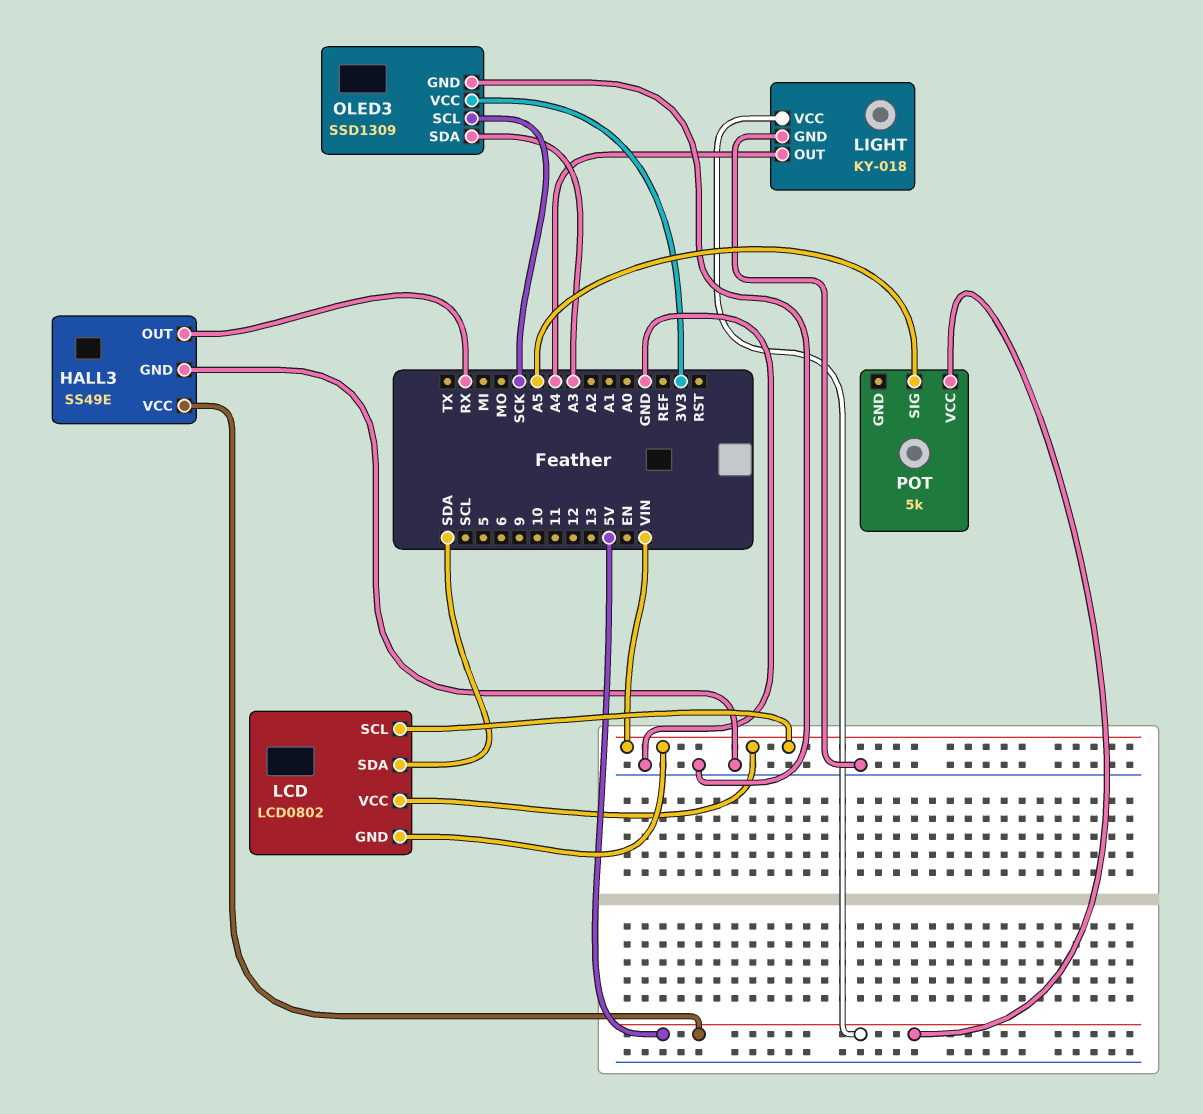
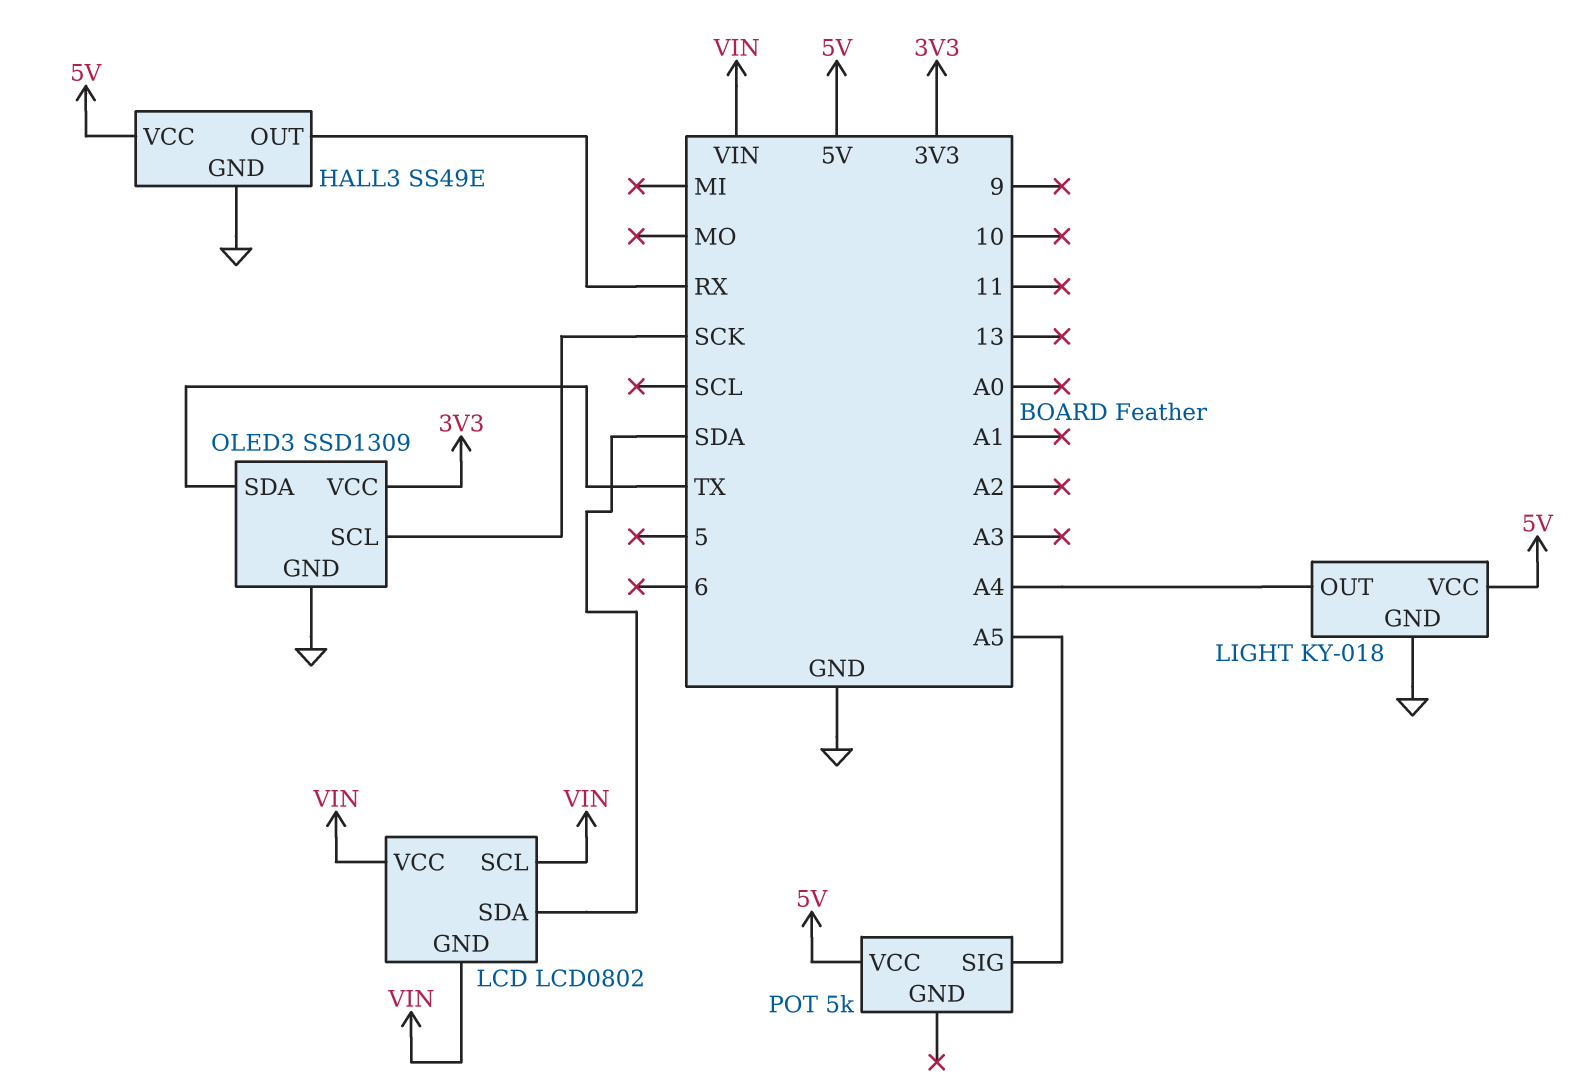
OLED3 pin SDA: A3 -> TX

